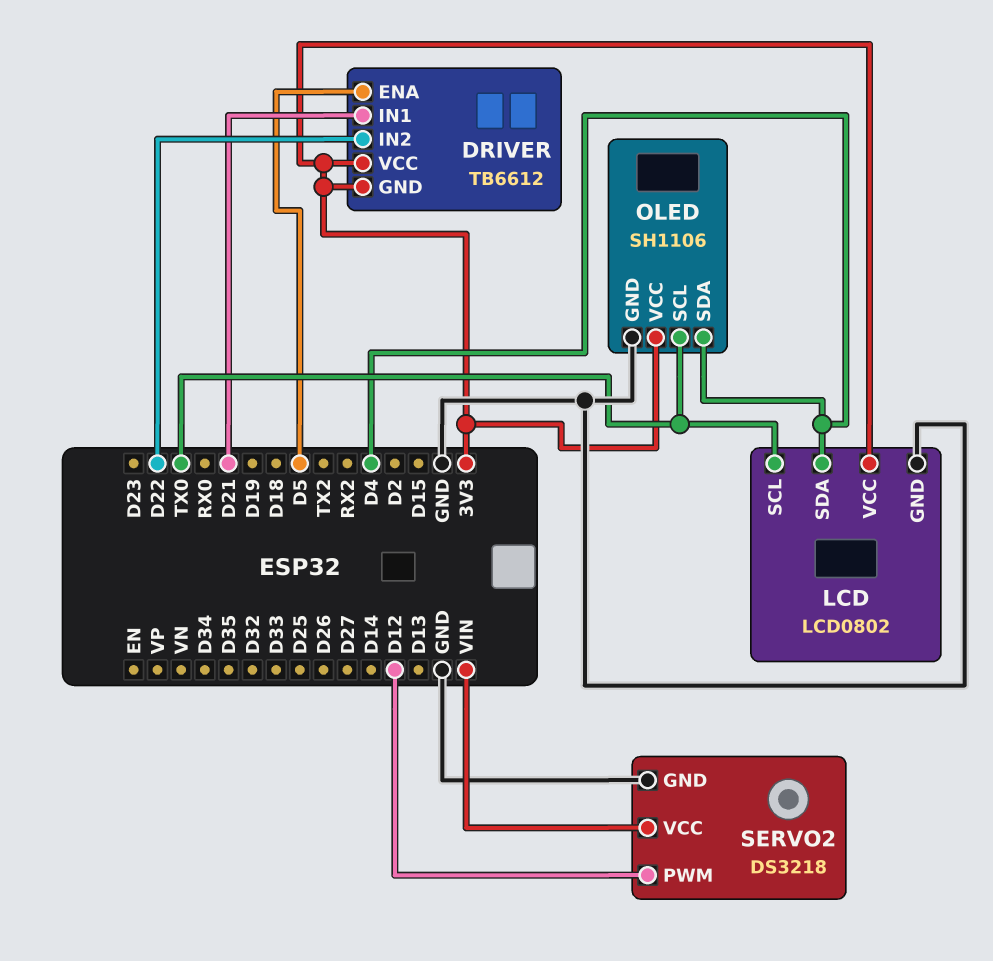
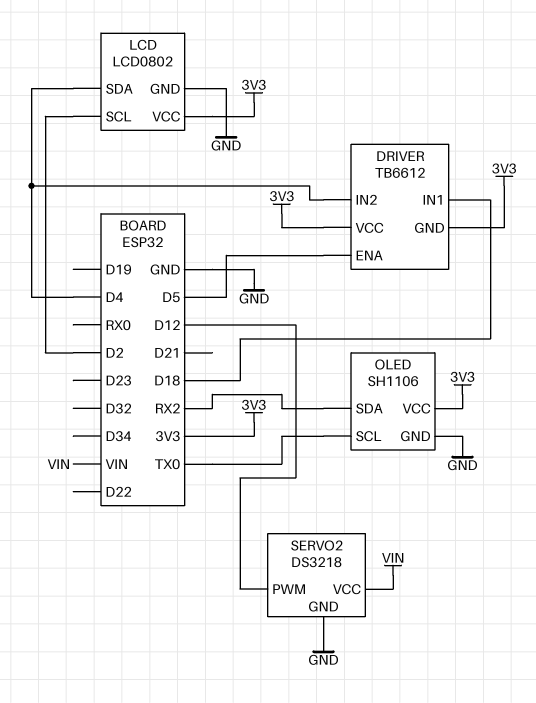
DRIVER pin IN1: D21 -> D18
DRIVER pin IN2: D22 -> D4
LCD pin SCL: TX0 -> D2
OLED pin SDA: D4 -> RX2

